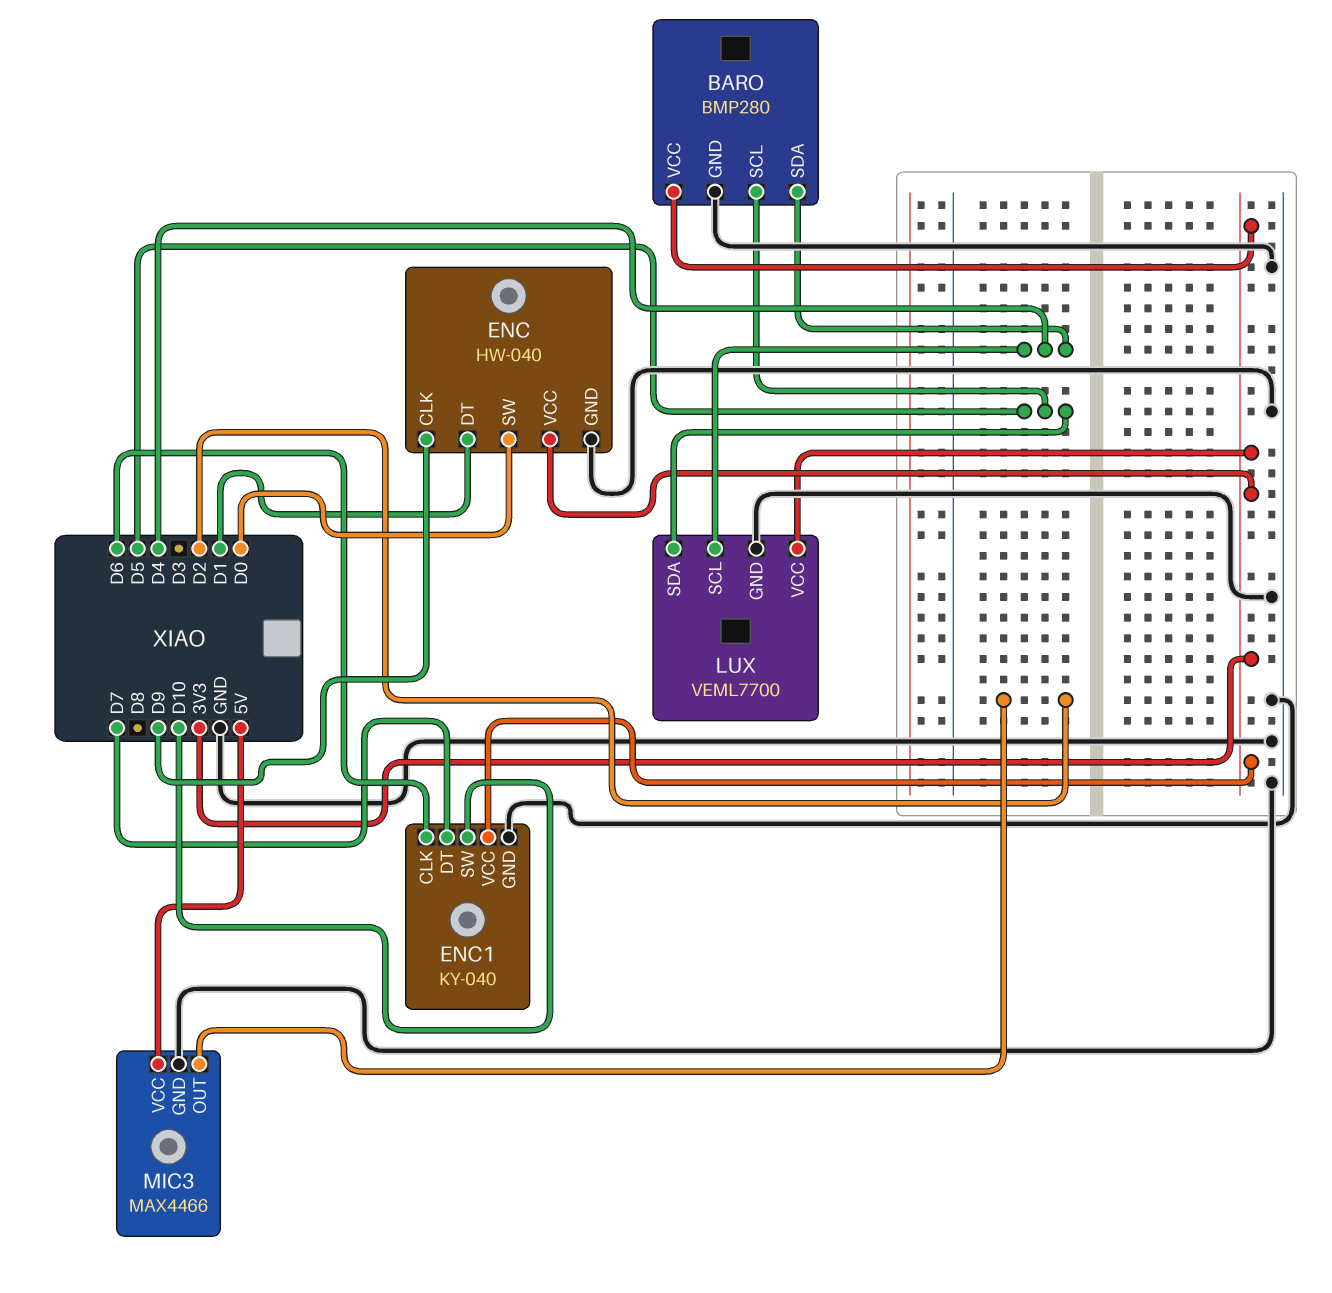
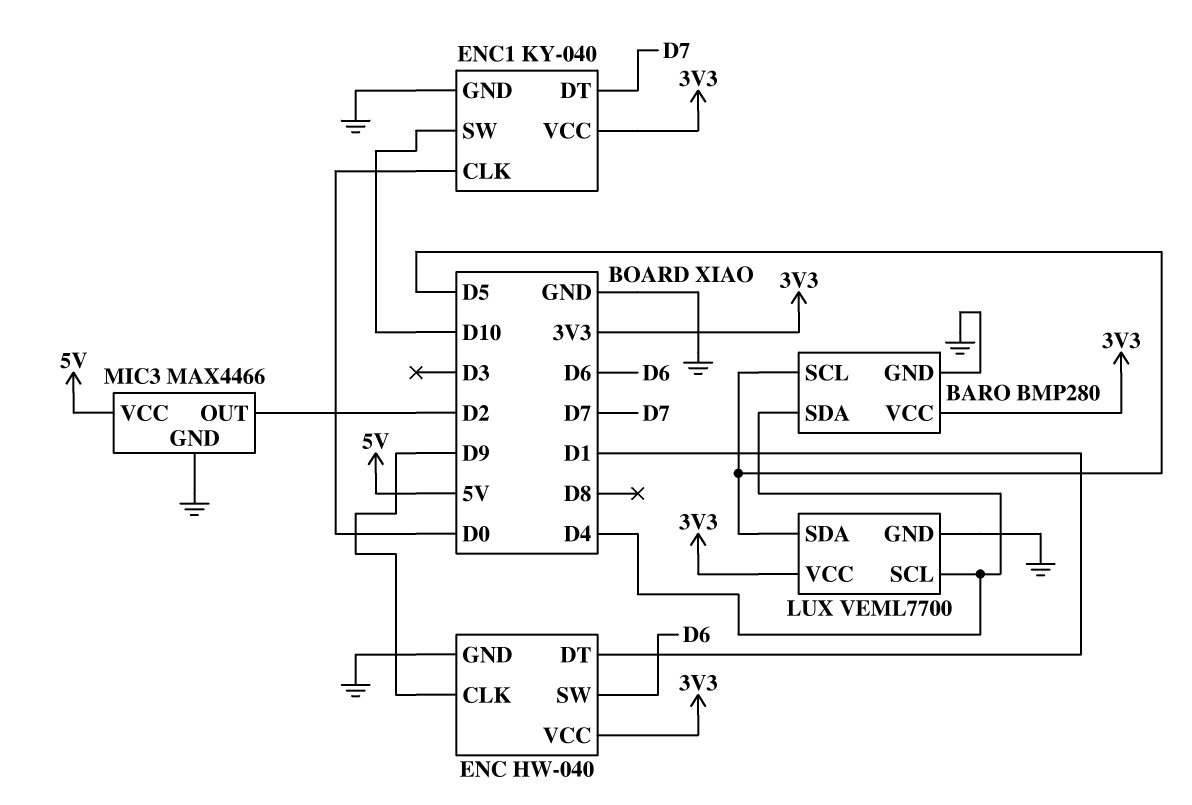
ENC pin SW: D0 -> D6
ENC1 pin CLK: D6 -> D0

